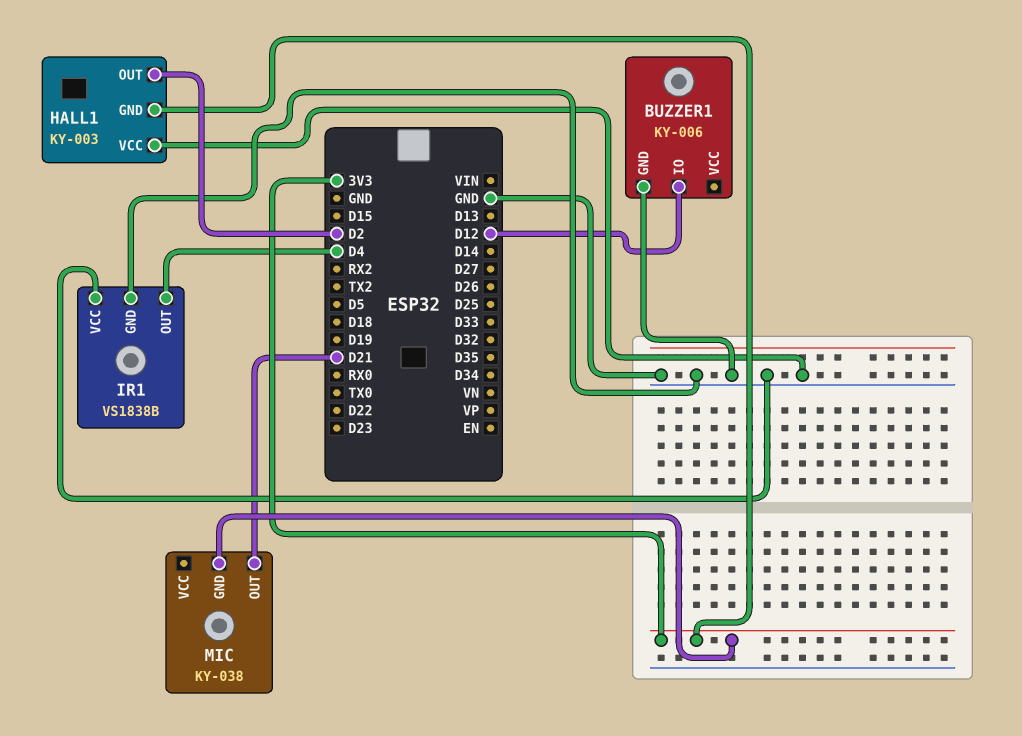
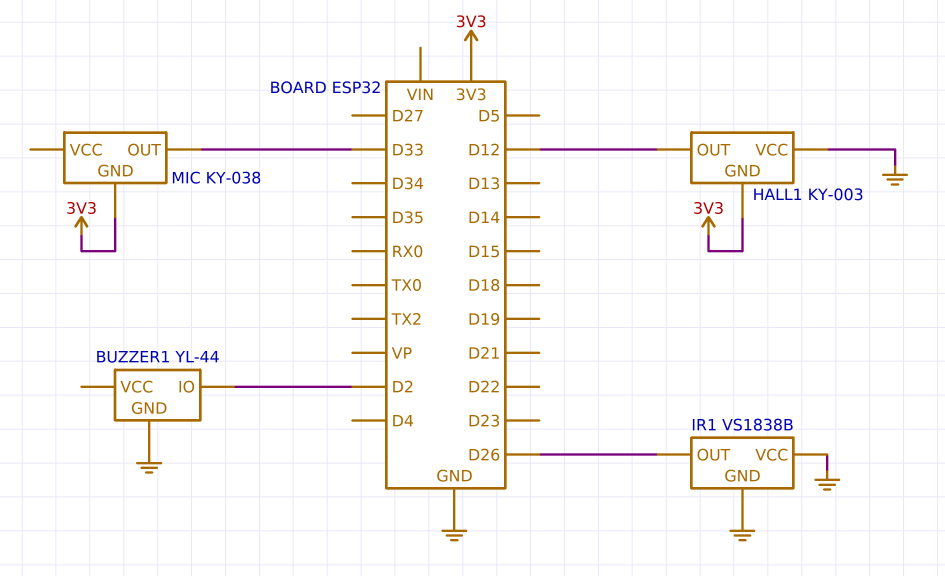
BUZZER1: KY-006 -> YL-44
BUZZER1 pin IO: D12 -> D2
HALL1 pin OUT: D2 -> D12
IR1 pin OUT: D4 -> D26
MIC pin OUT: D21 -> D33

